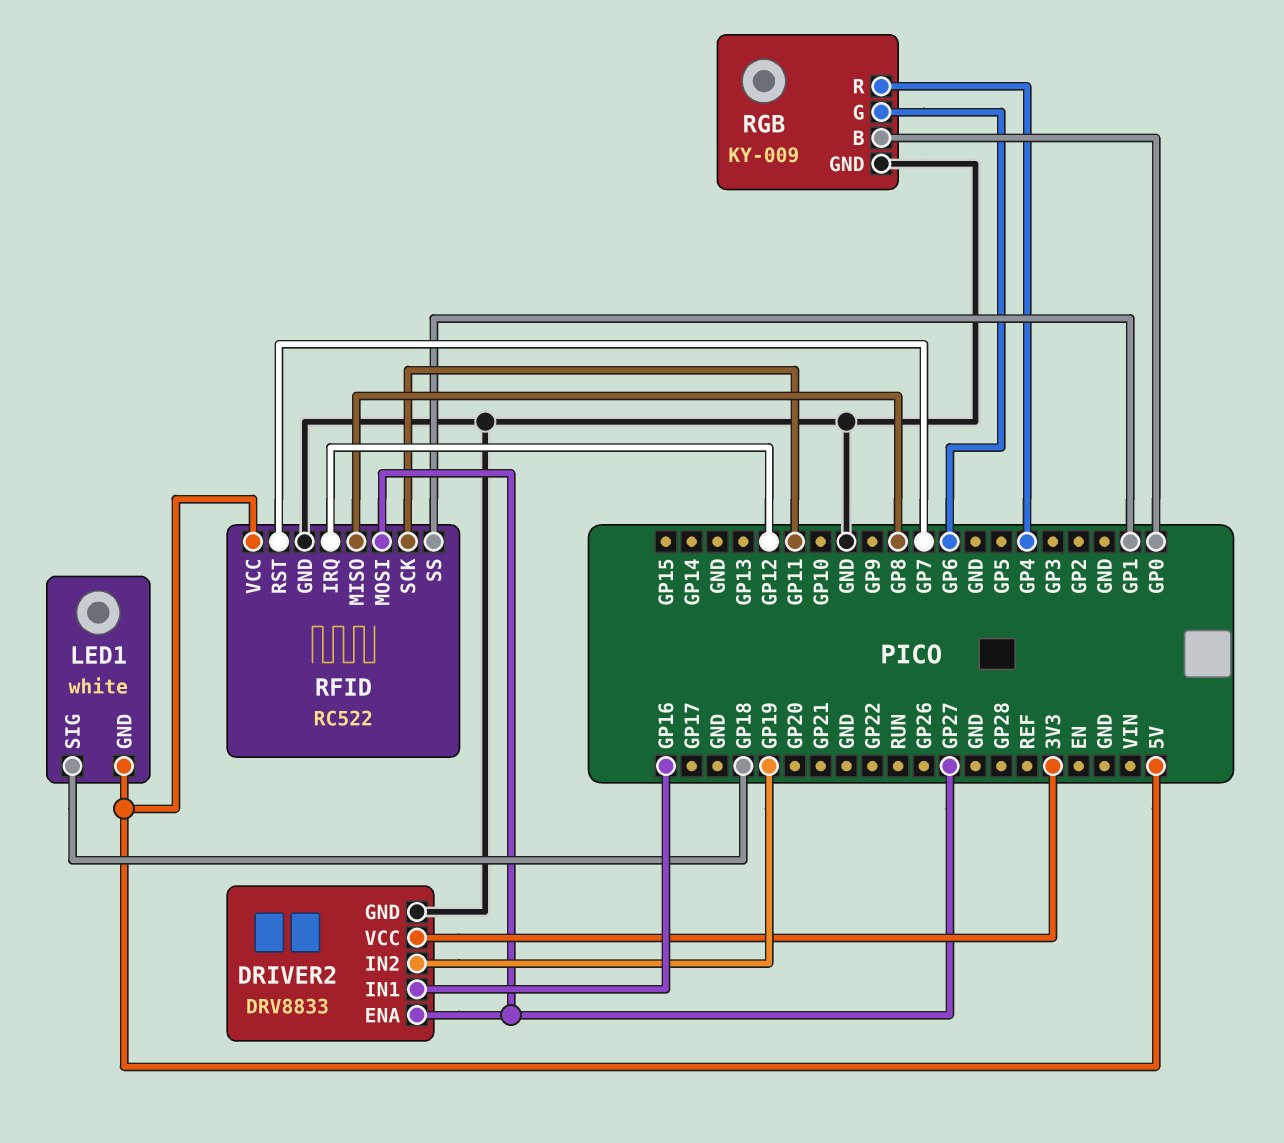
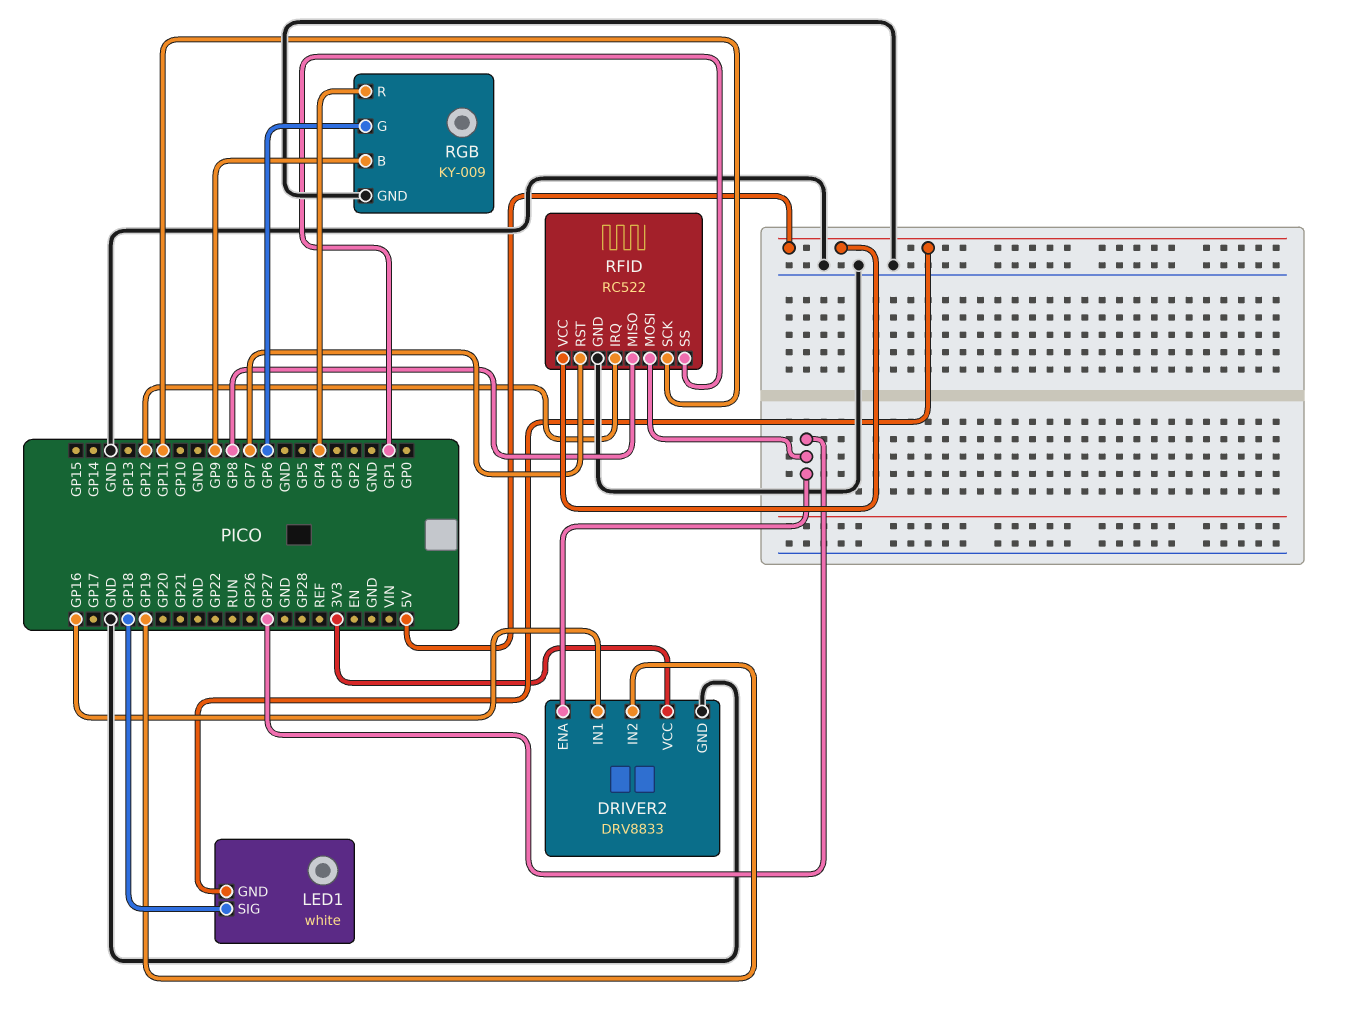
RGB pin B: GP0 -> GP9

